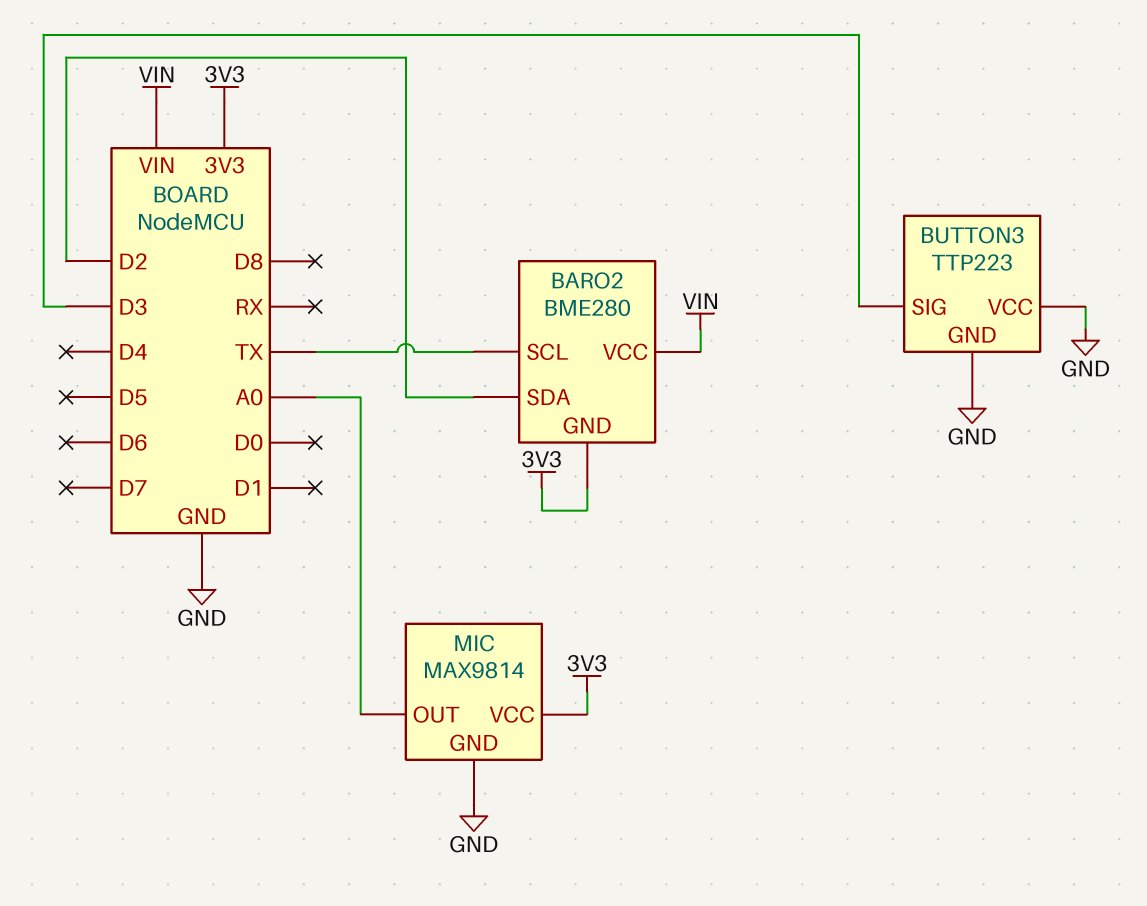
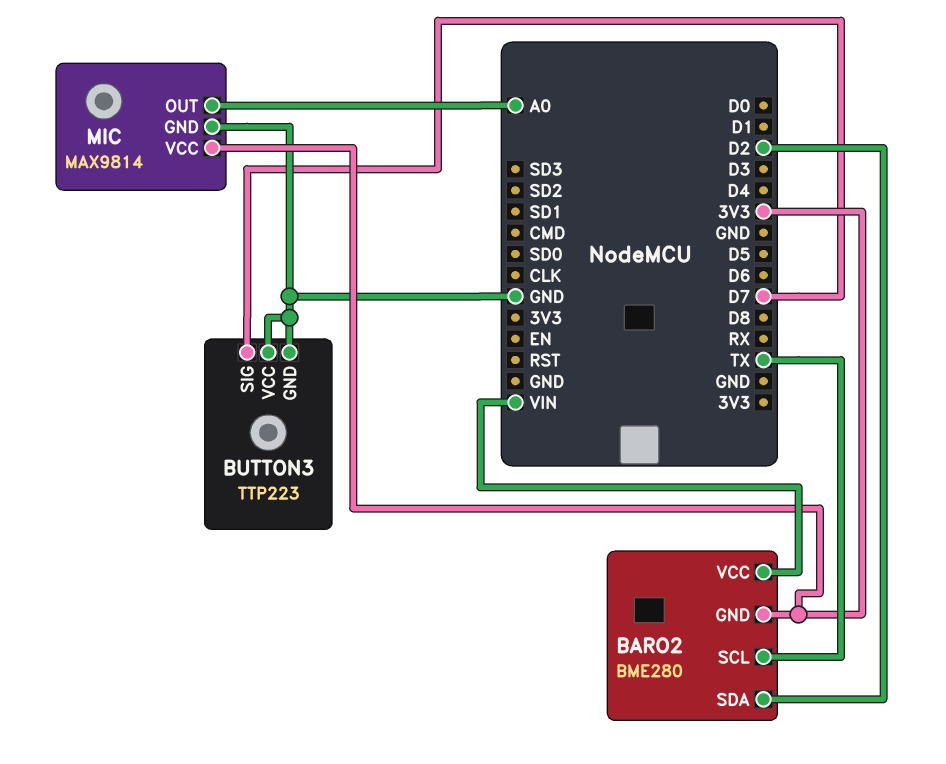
BUTTON3 pin SIG: D3 -> D7

